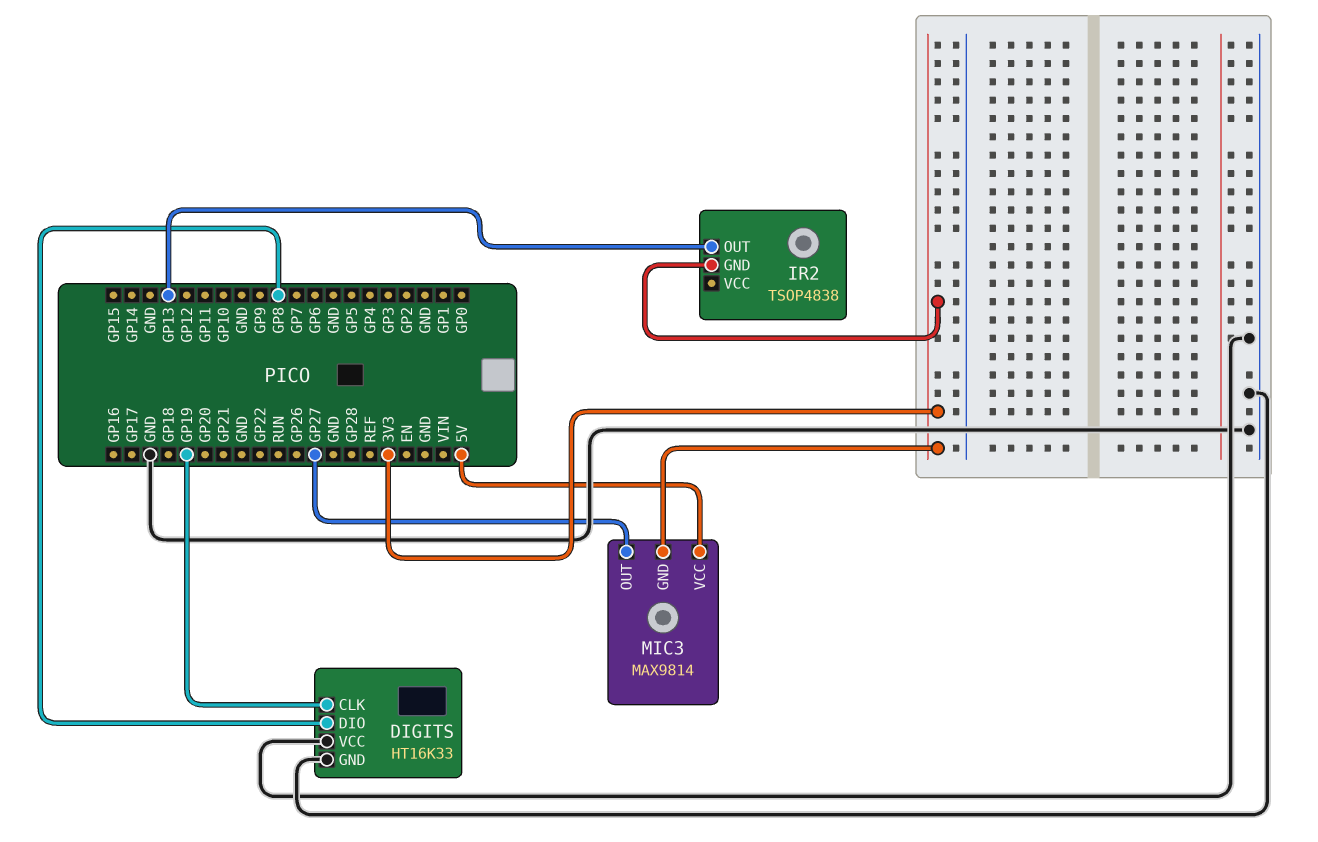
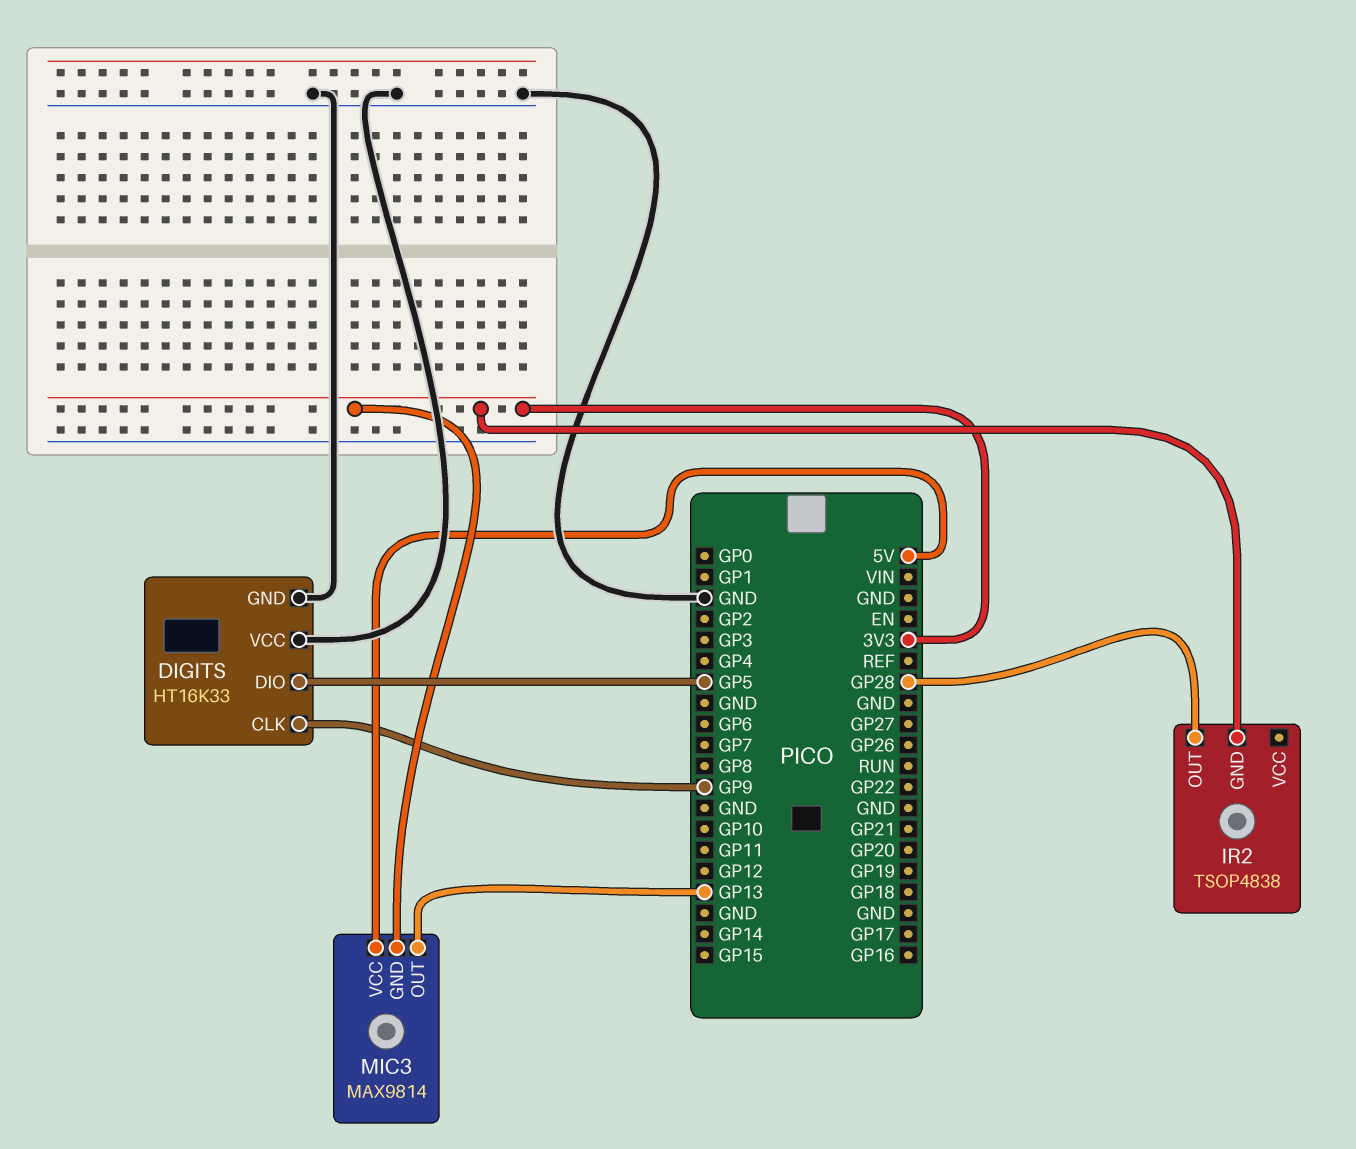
DIGITS pin CLK: GP19 -> GP9
DIGITS pin DIO: GP8 -> GP5
IR2 pin OUT: GP13 -> GP28
MIC3 pin OUT: GP27 -> GP13

